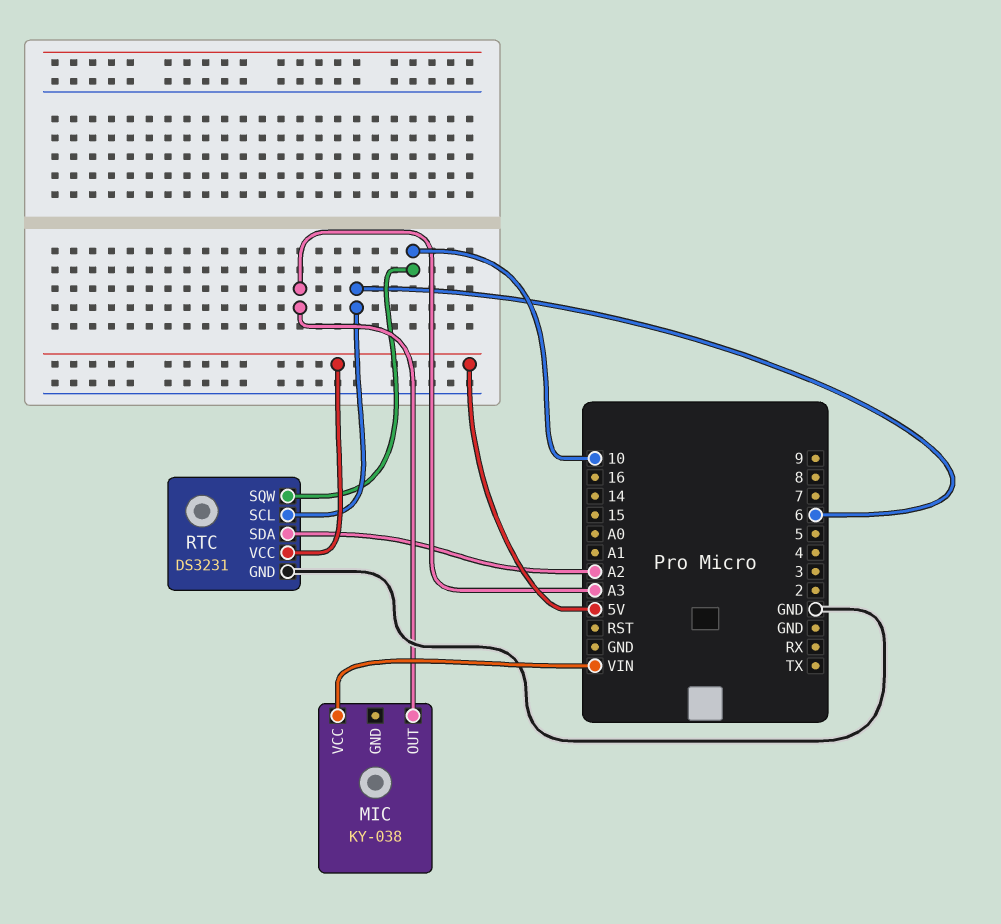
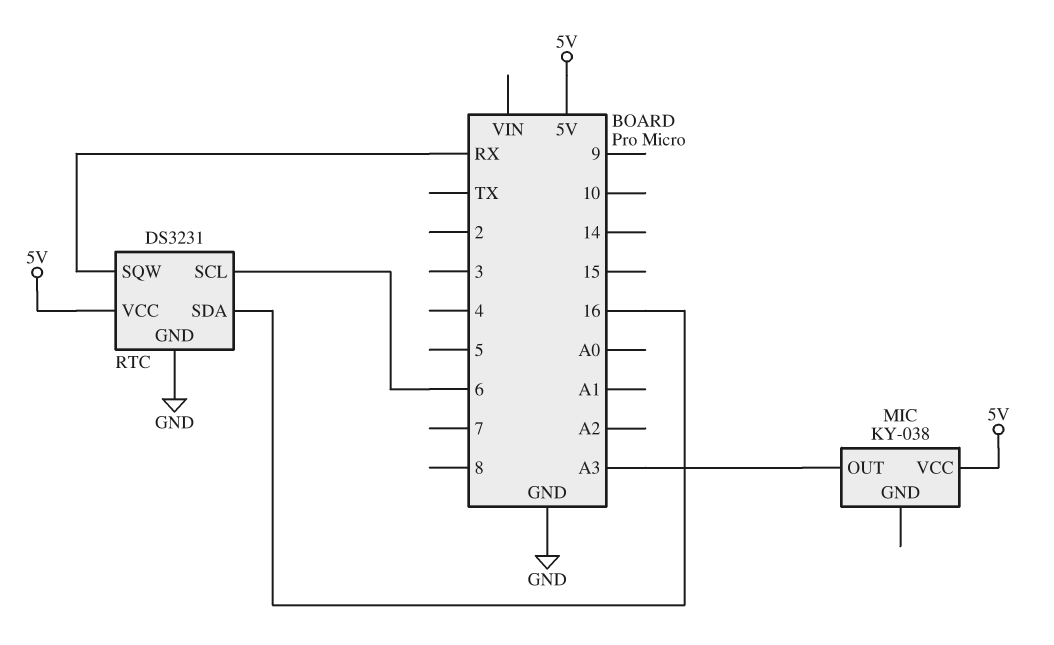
MIC pin VCC: VIN -> 5V
RTC pin SDA: A2 -> 16
RTC pin SQW: 10 -> RX

